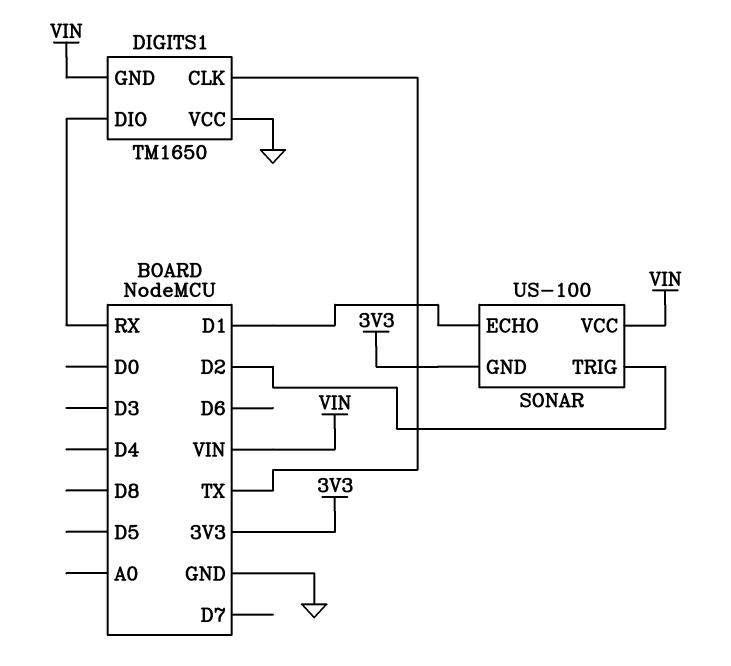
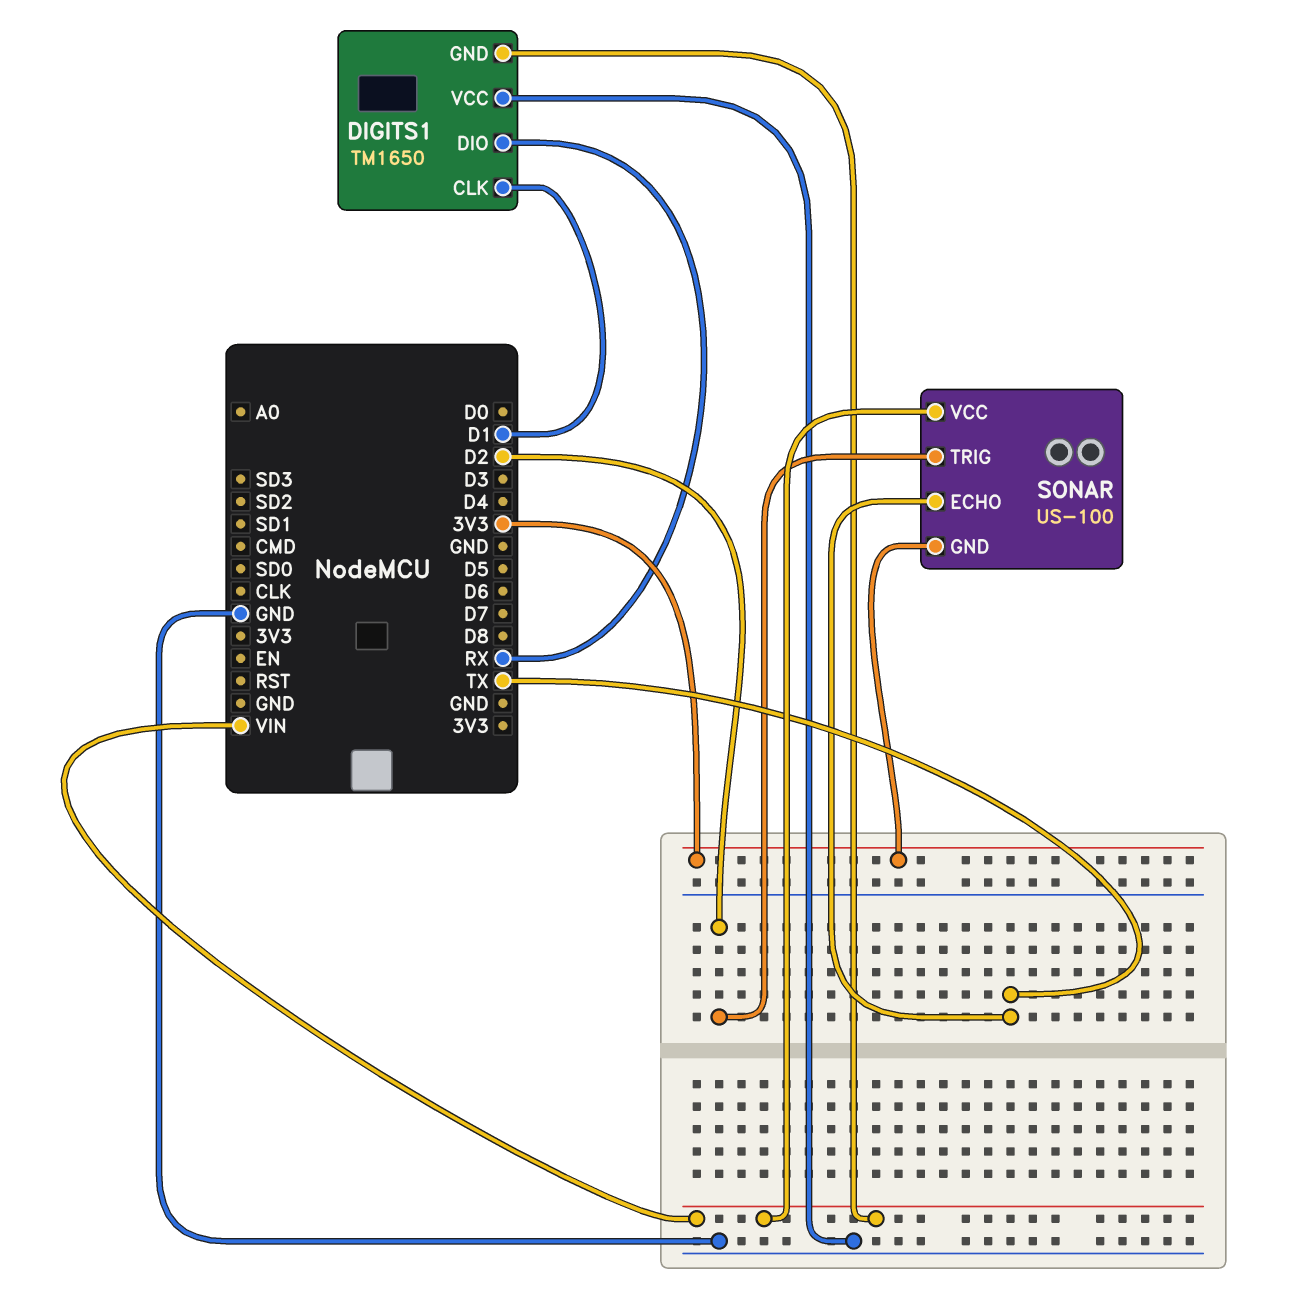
DIGITS1 pin CLK: TX -> D1
SONAR pin ECHO: D1 -> TX

